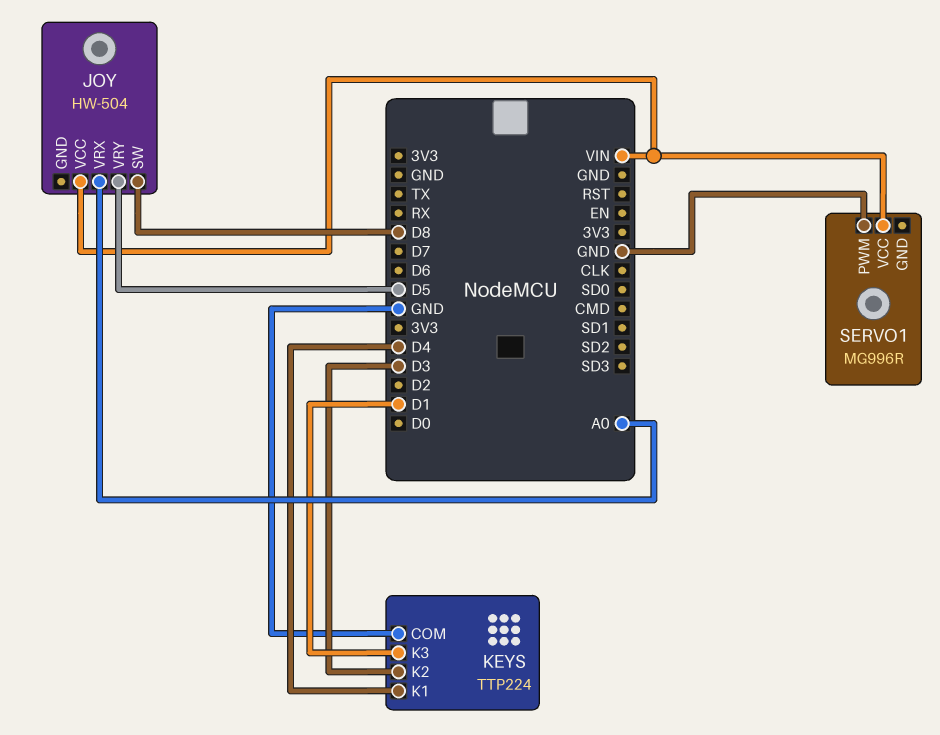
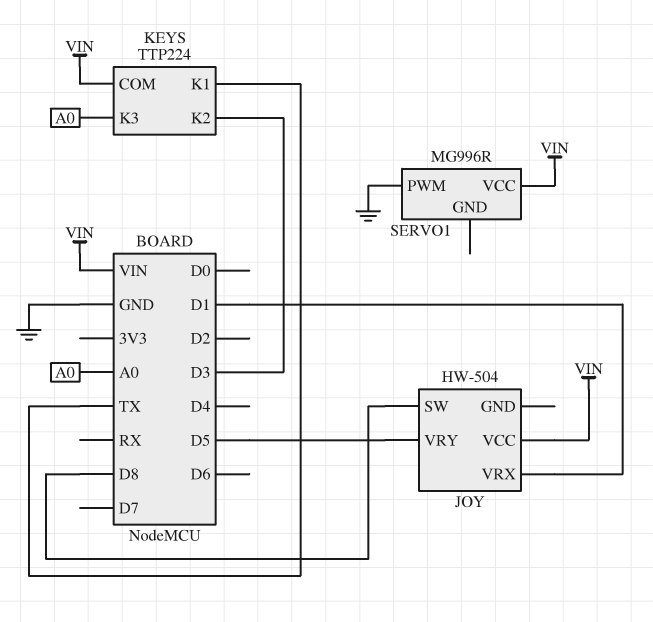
JOY pin VRX: A0 -> D1
KEYS pin COM: GND -> VIN
KEYS pin K1: D4 -> TX
KEYS pin K3: D1 -> A0

